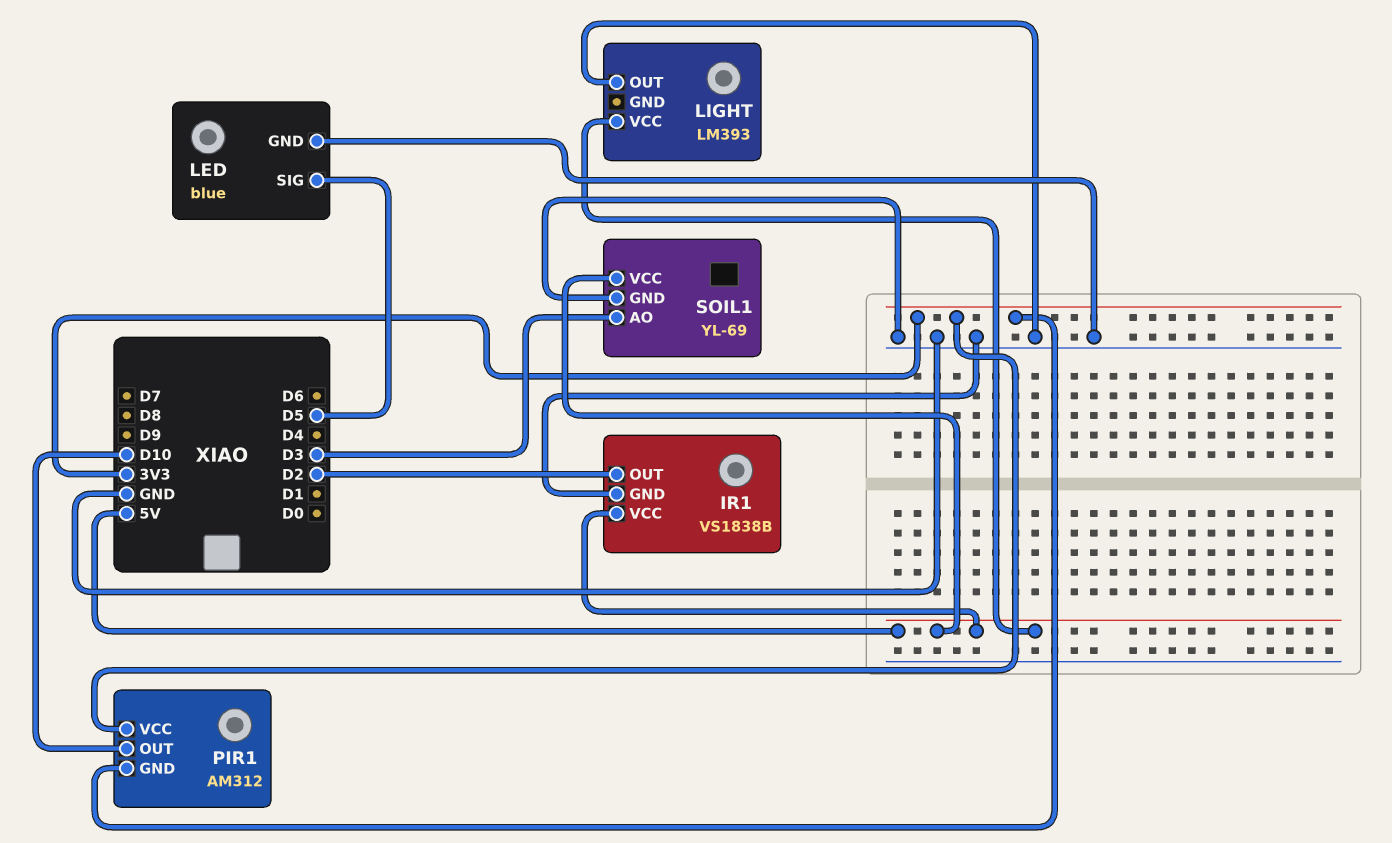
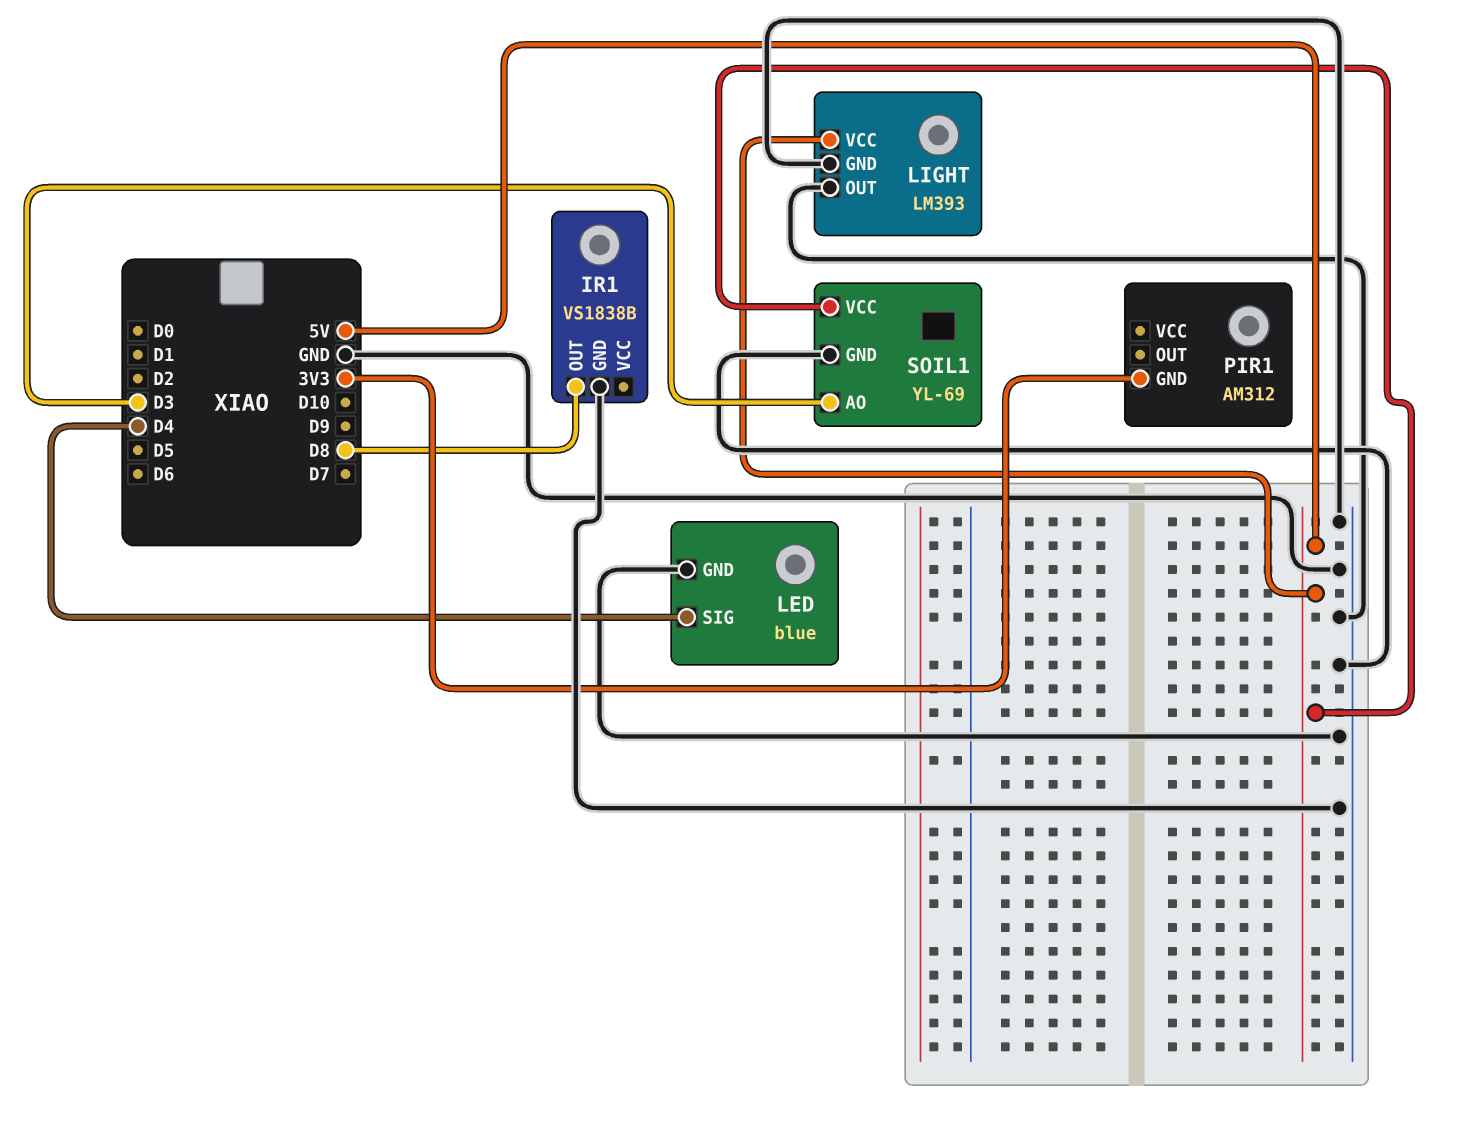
IR1 pin OUT: D2 -> D8
IR1 pin VCC: 5V -> none
LED pin SIG: D5 -> D4
LIGHT pin GND: none -> GND
PIR1 pin OUT: D10 -> none
PIR1 pin VCC: 3V3 -> none

